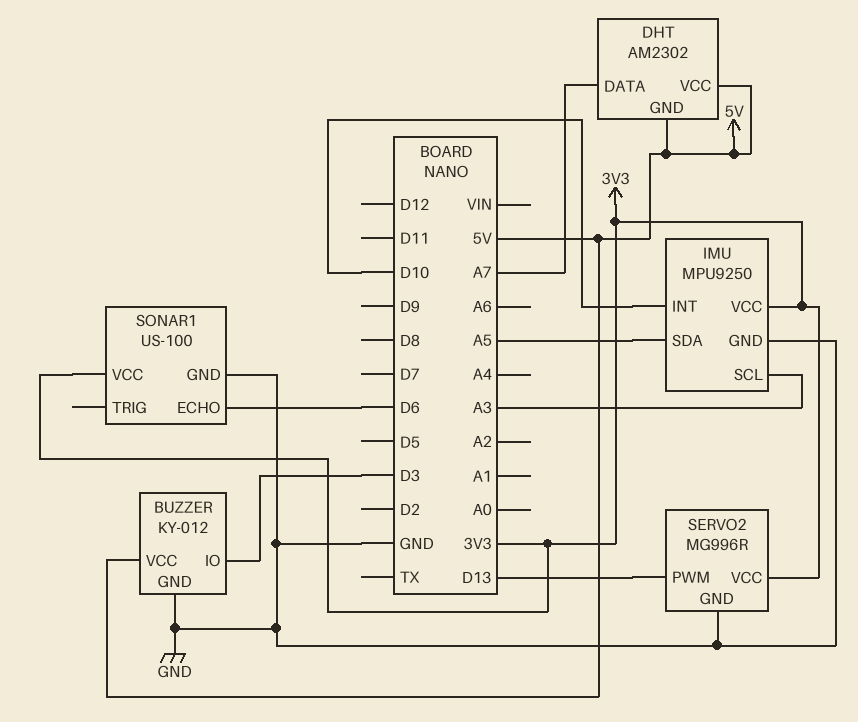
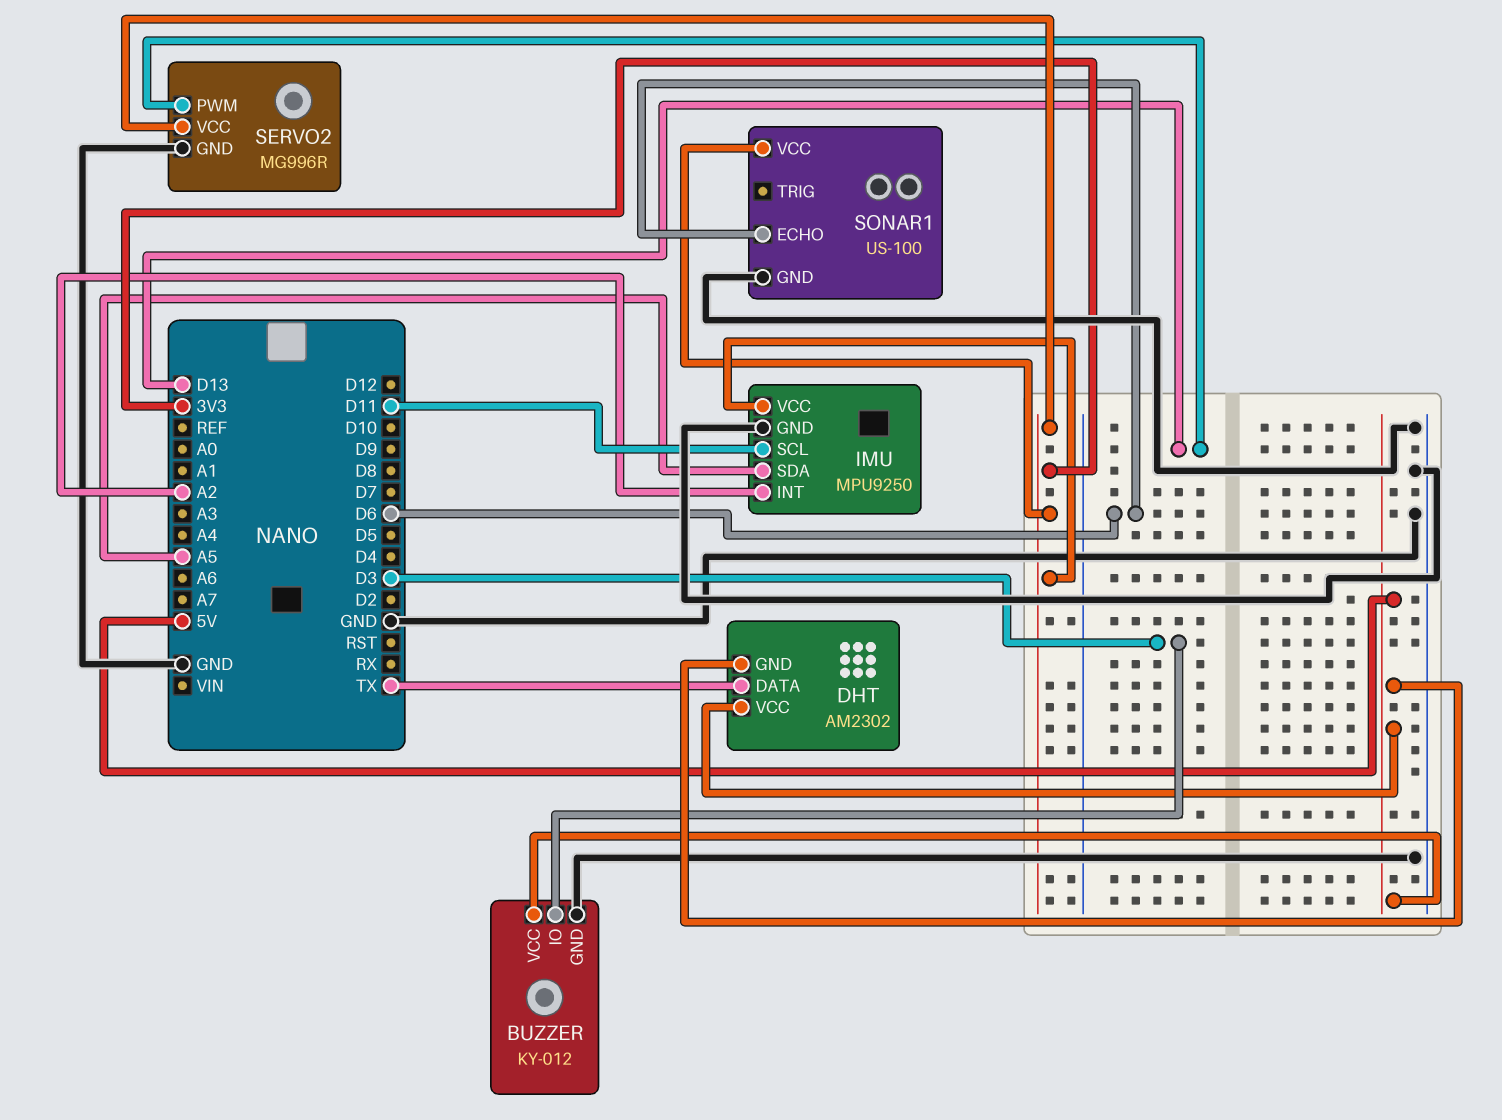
DHT pin DATA: A7 -> TX
IMU pin INT: D10 -> A2
IMU pin SCL: A3 -> D11

